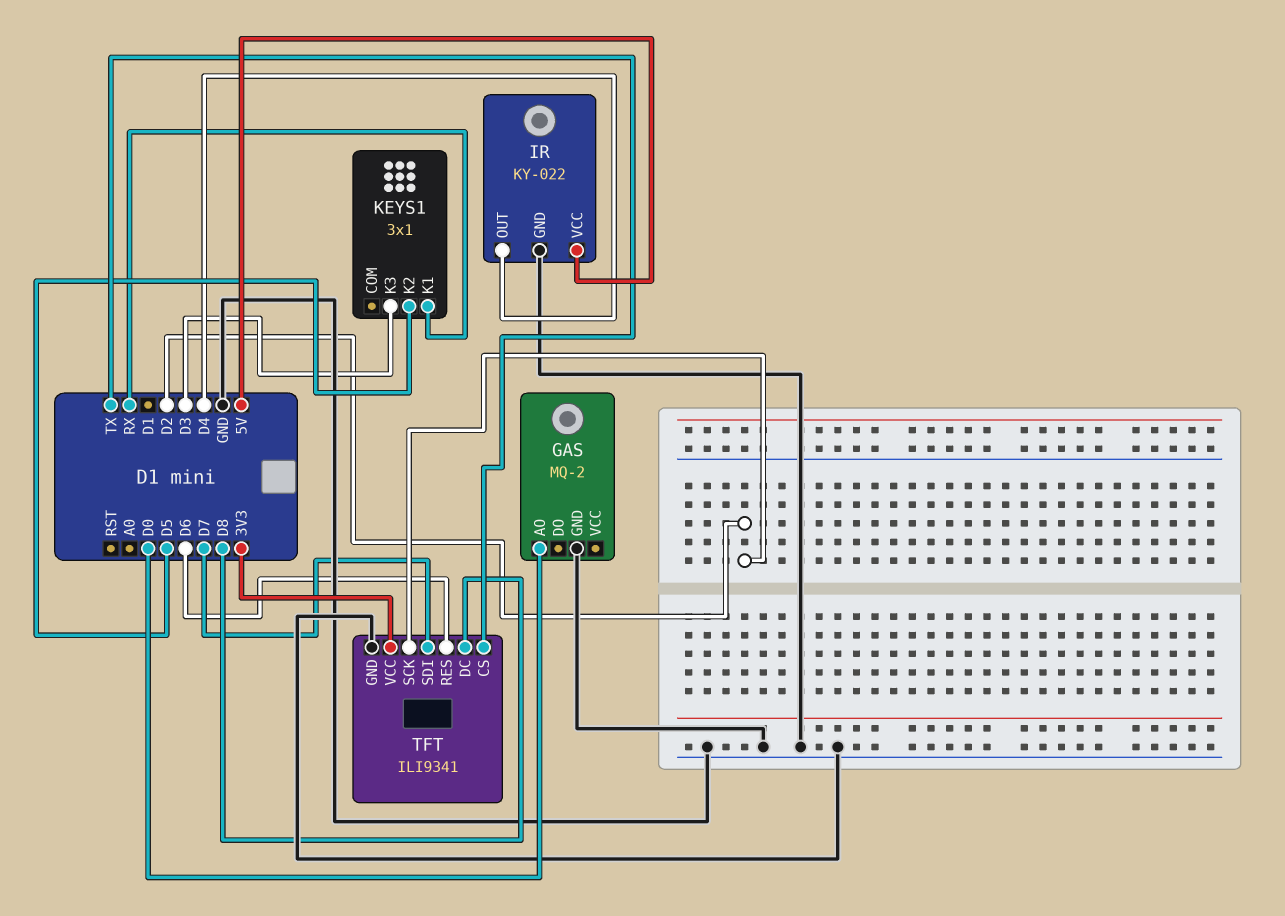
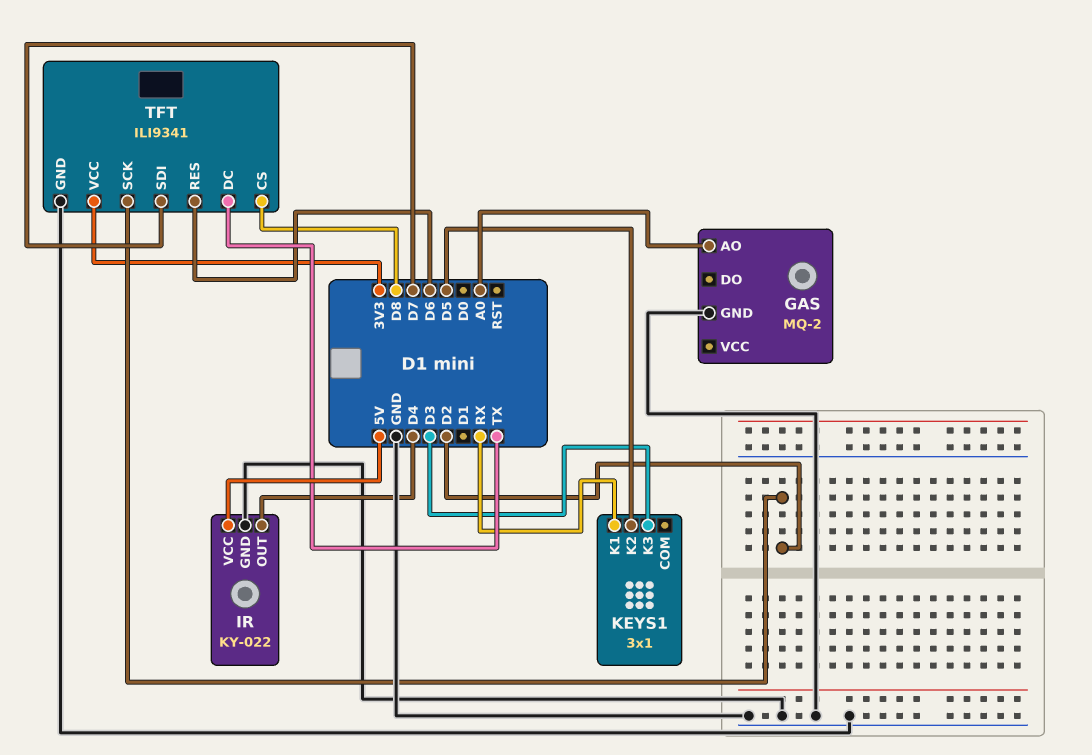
GAS pin AO: D0 -> A0
TFT pin CS: TX -> D8
TFT pin DC: D8 -> TX

